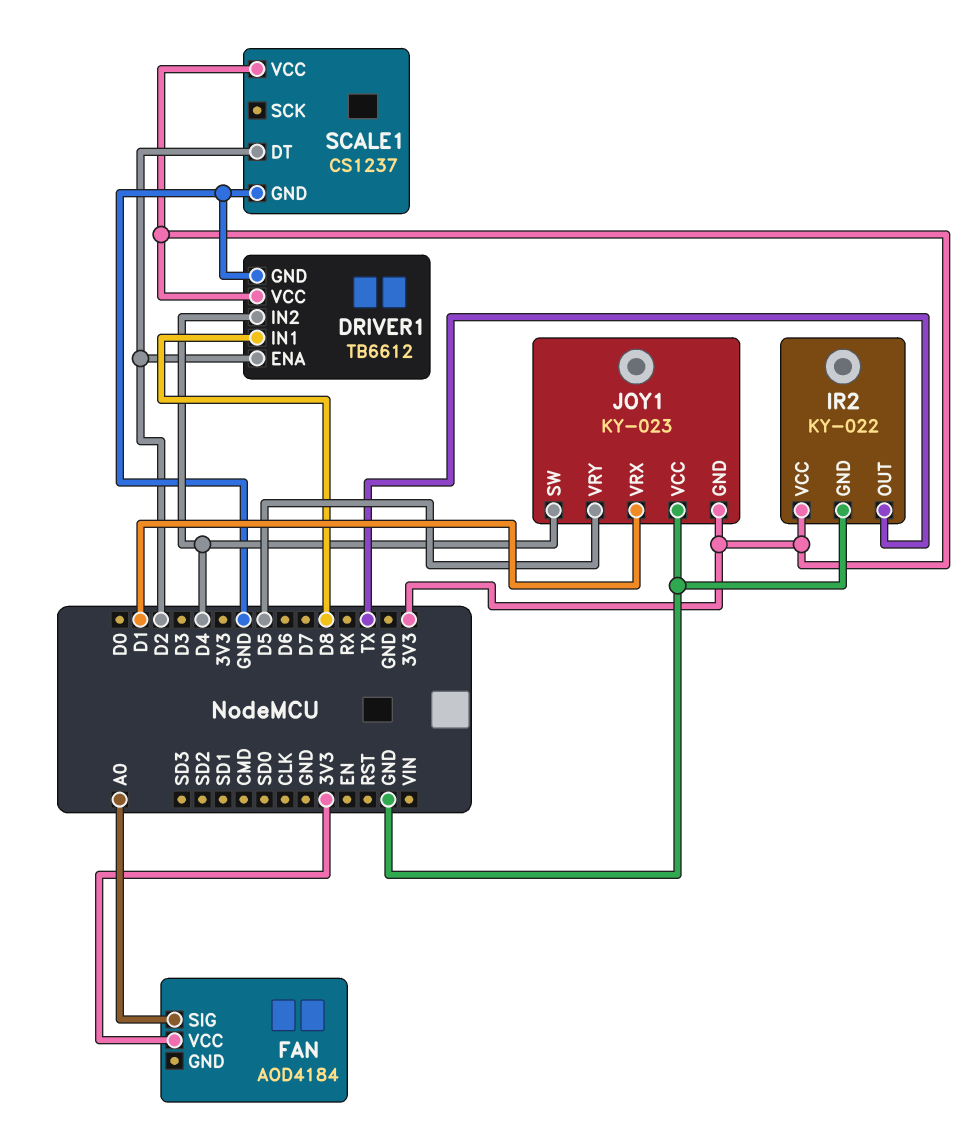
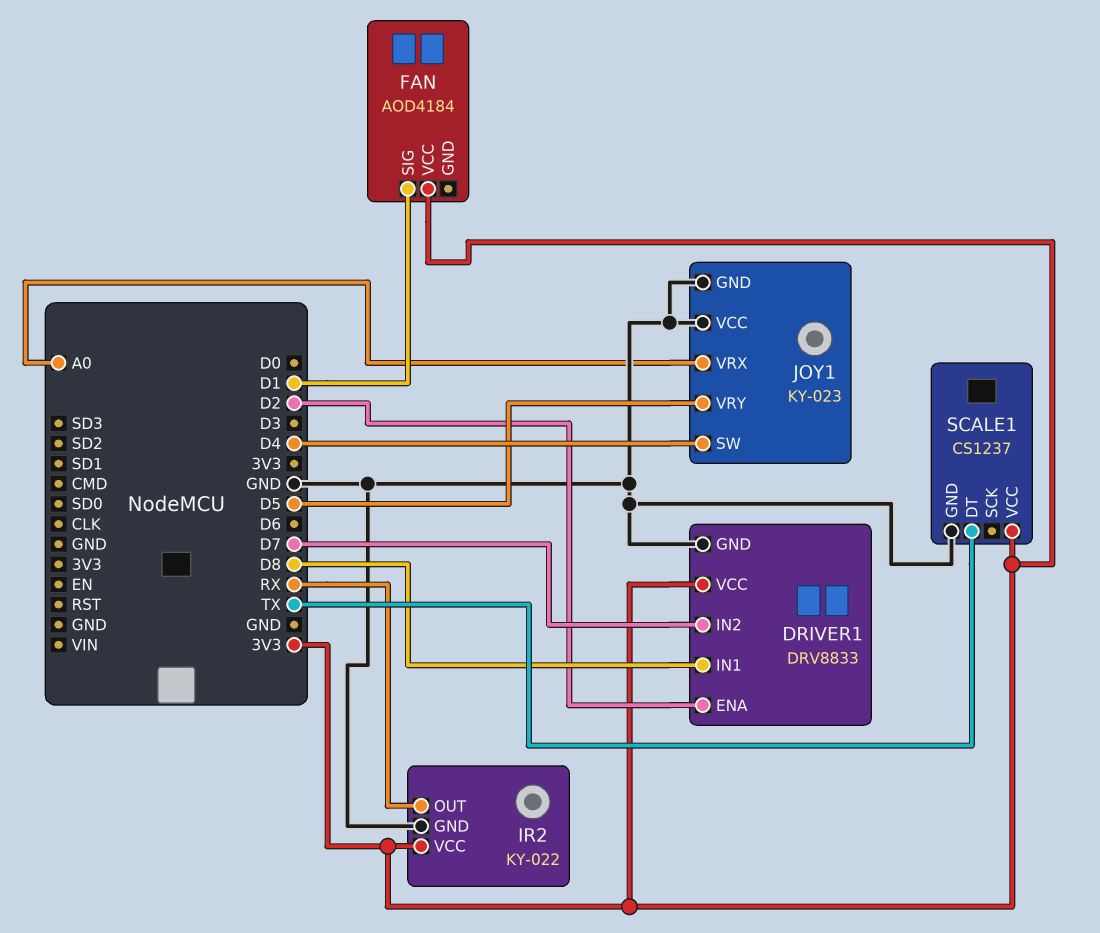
DRIVER1: TB6612 -> DRV8833
DRIVER1 pin IN2: D4 -> D7
FAN pin SIG: A0 -> D1
IR2 pin OUT: TX -> RX
JOY1 pin GND: 3V3 -> GND
JOY1 pin VRX: D1 -> A0
SCALE1 pin DT: D2 -> TX

